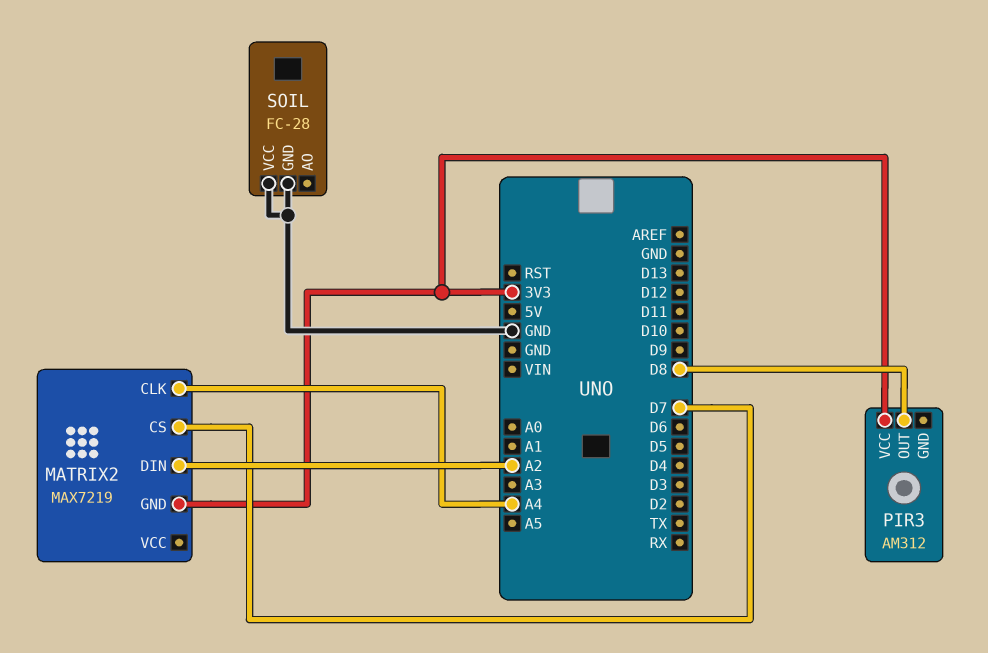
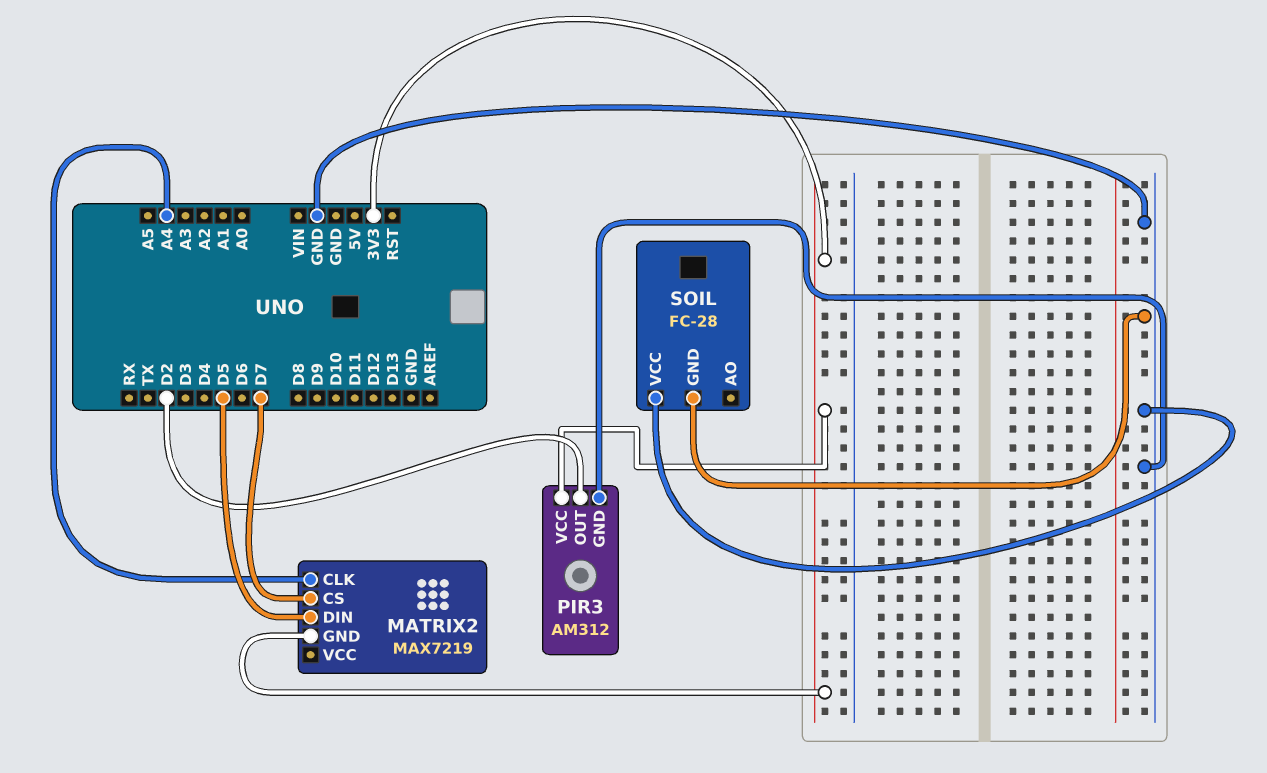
MATRIX2 pin DIN: A2 -> D5
PIR3 pin GND: none -> GND
PIR3 pin OUT: D8 -> D2

